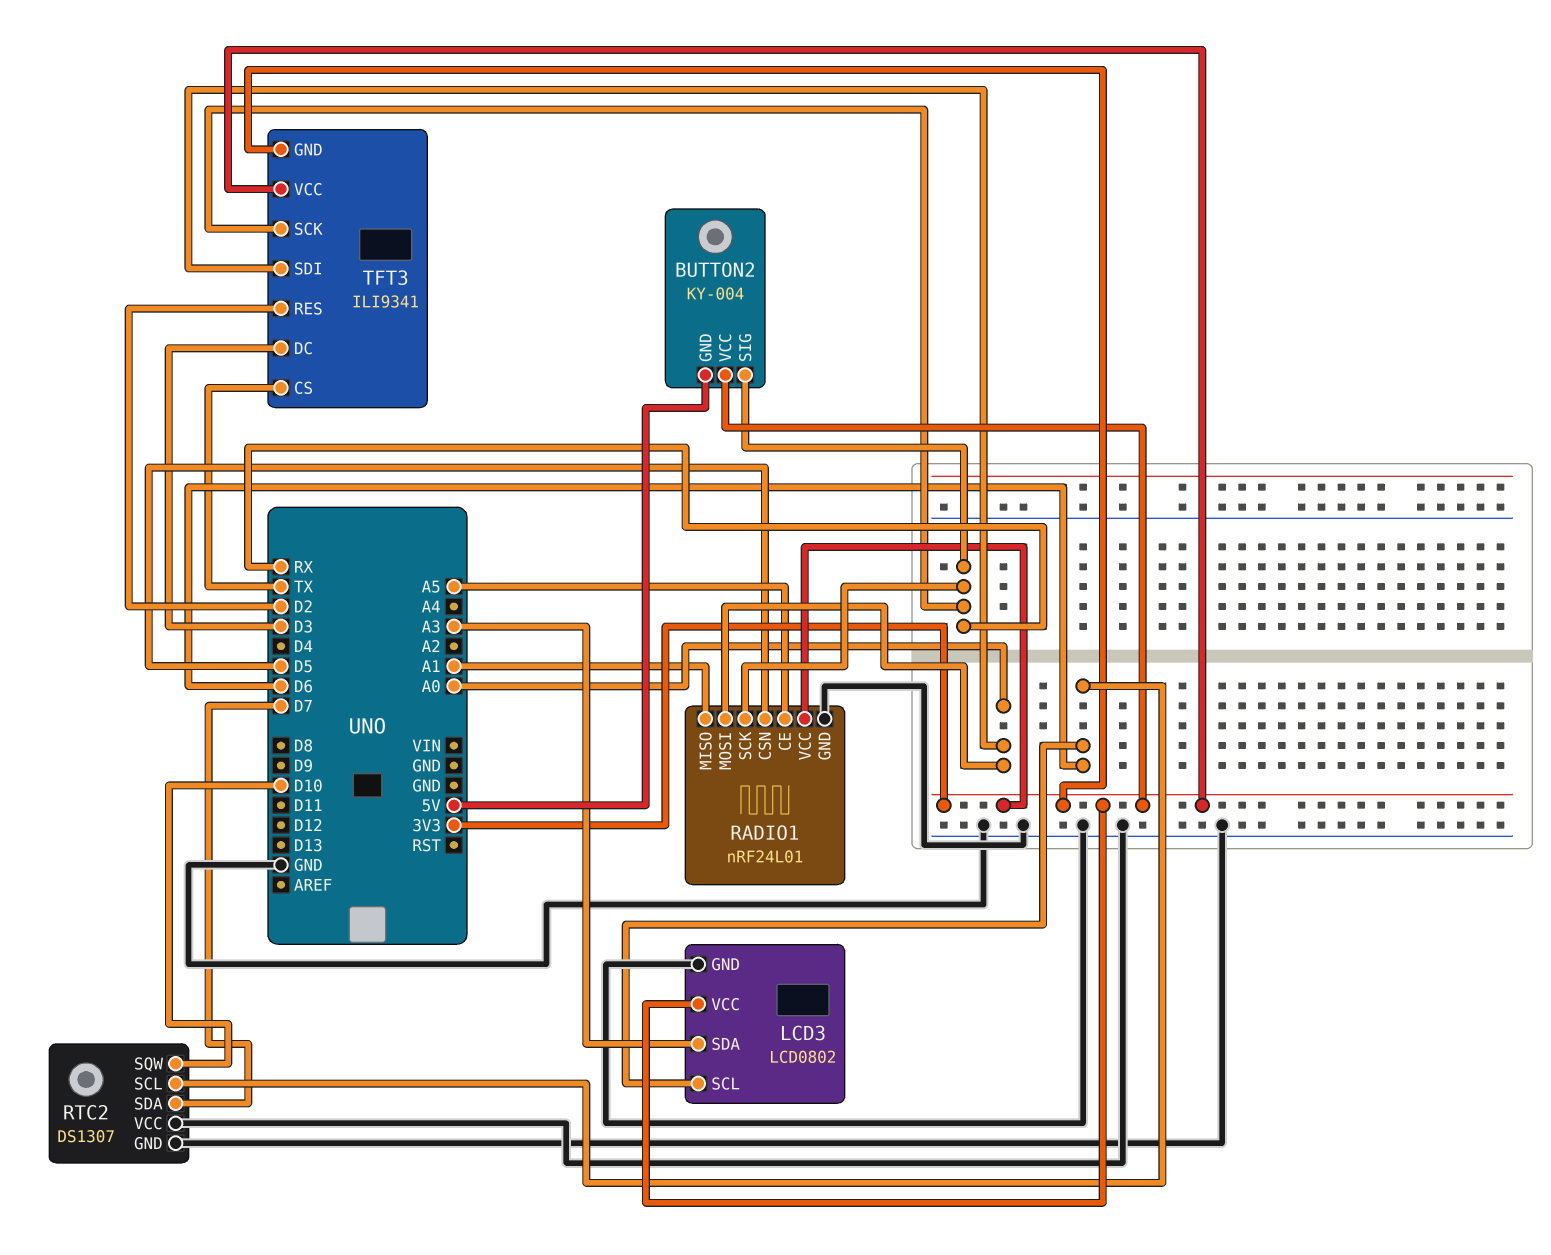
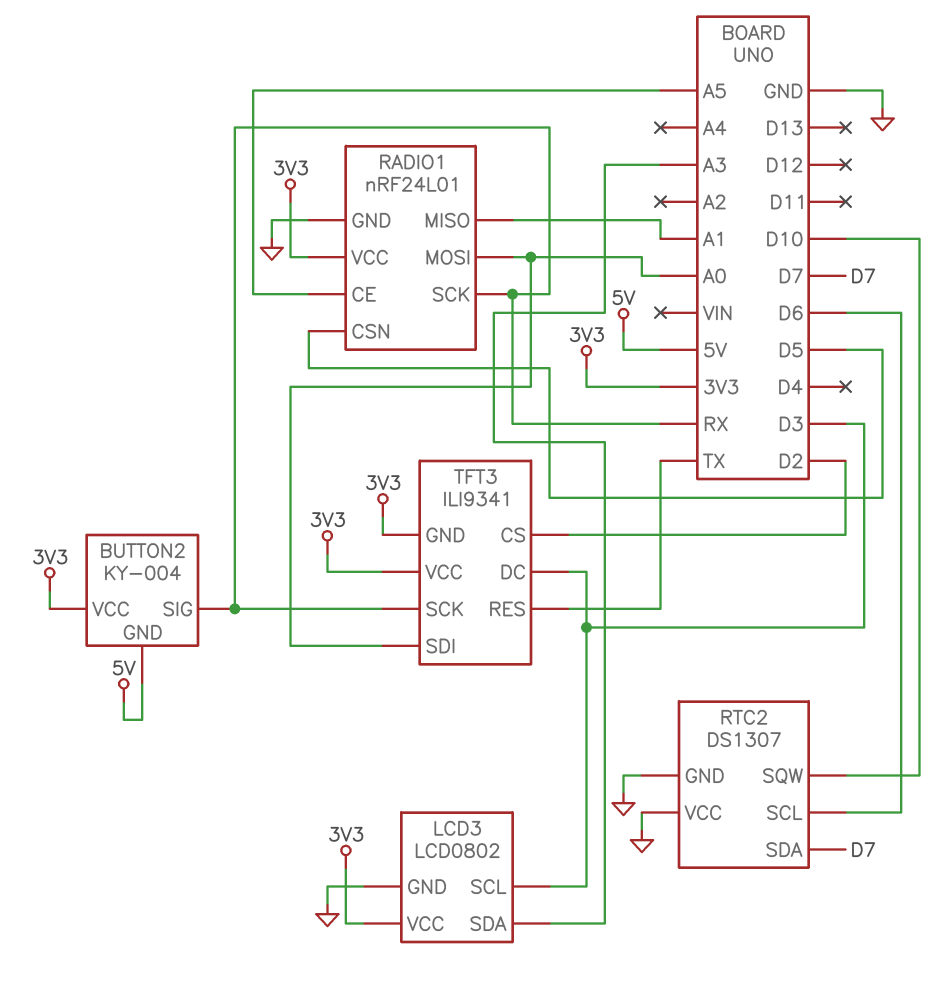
LCD3 pin SCL: D6 -> D3
TFT3 pin CS: TX -> D2
TFT3 pin RES: D2 -> TX

